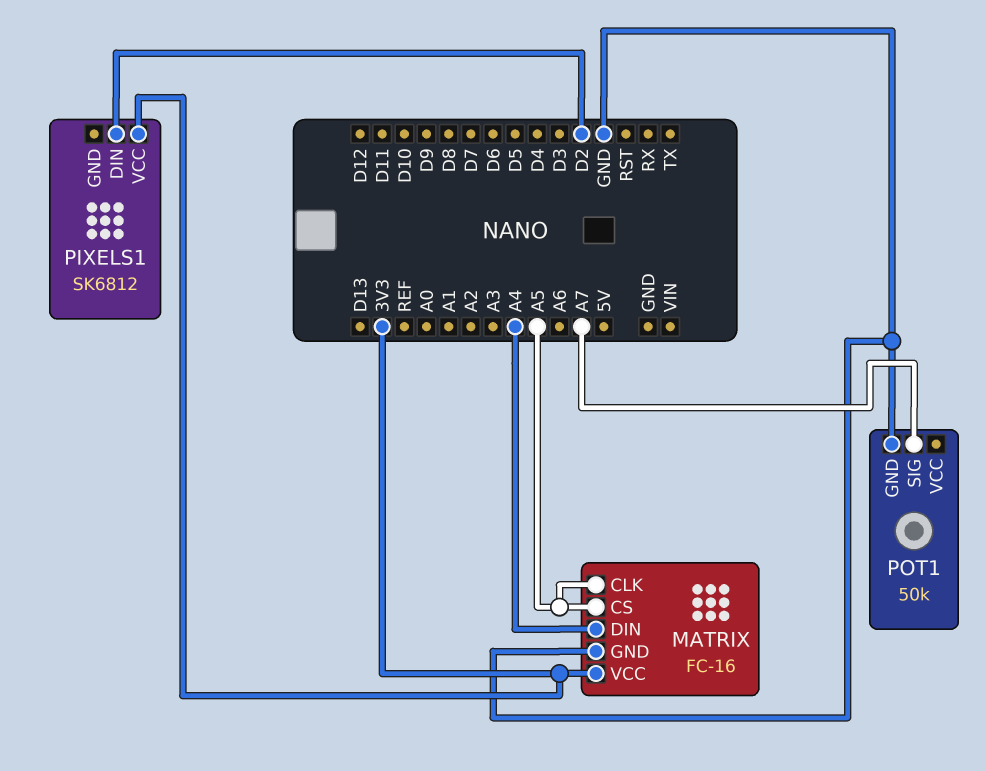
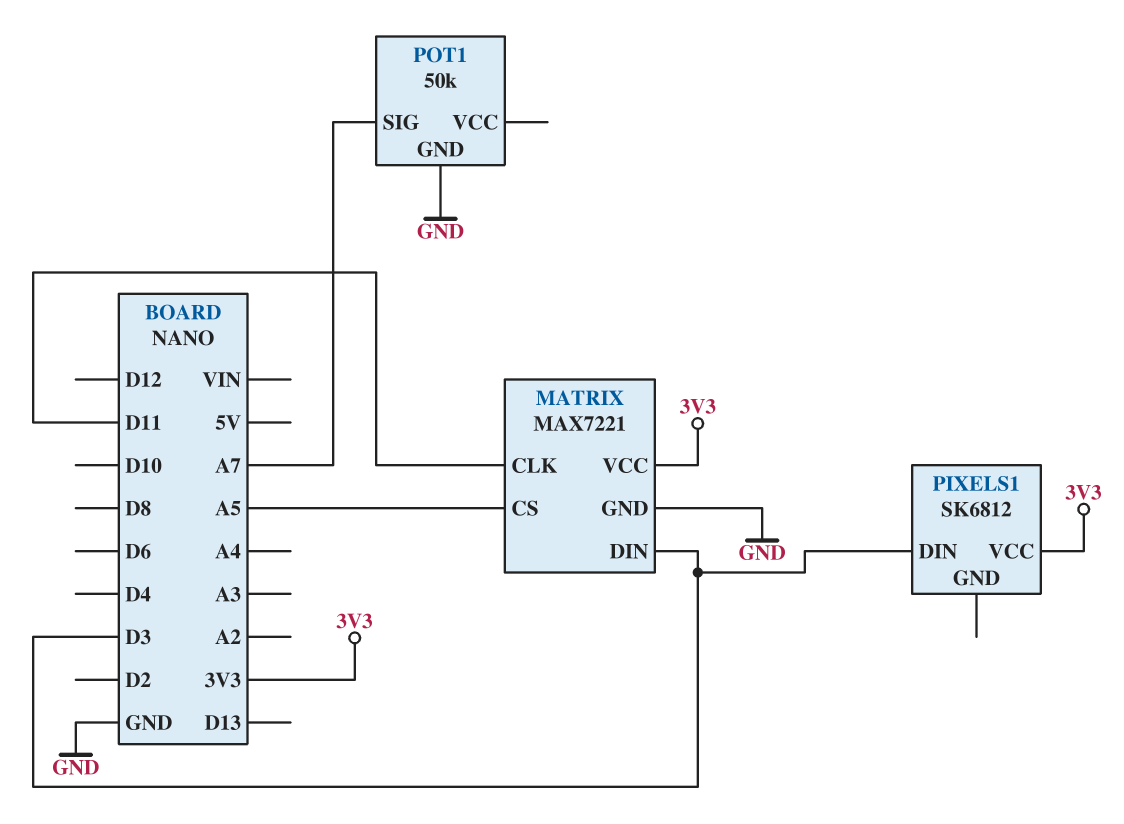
MATRIX: FC-16 -> MAX7221
MATRIX pin CLK: A5 -> D11
MATRIX pin DIN: A4 -> D3
PIXELS1 pin DIN: D2 -> D3

